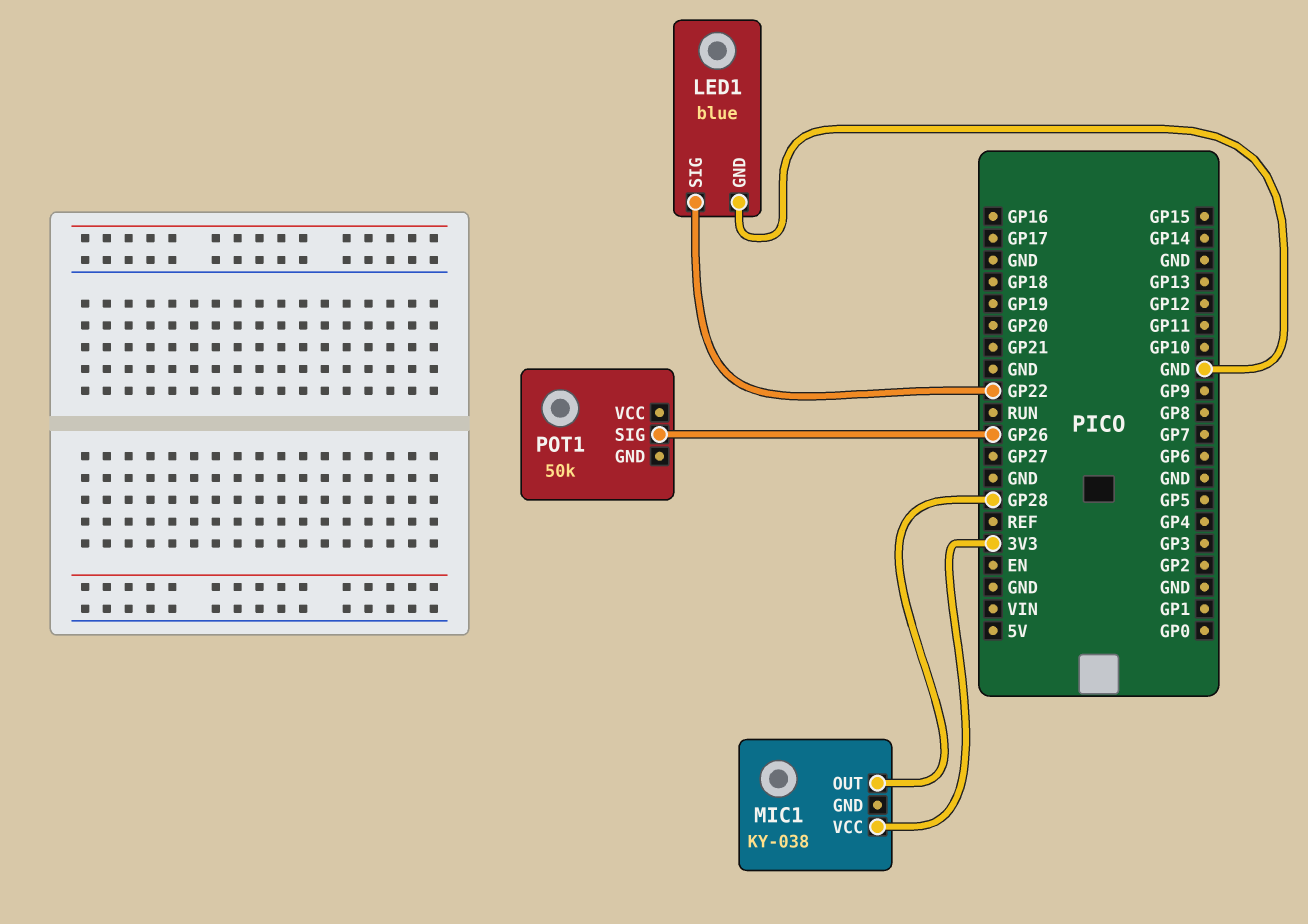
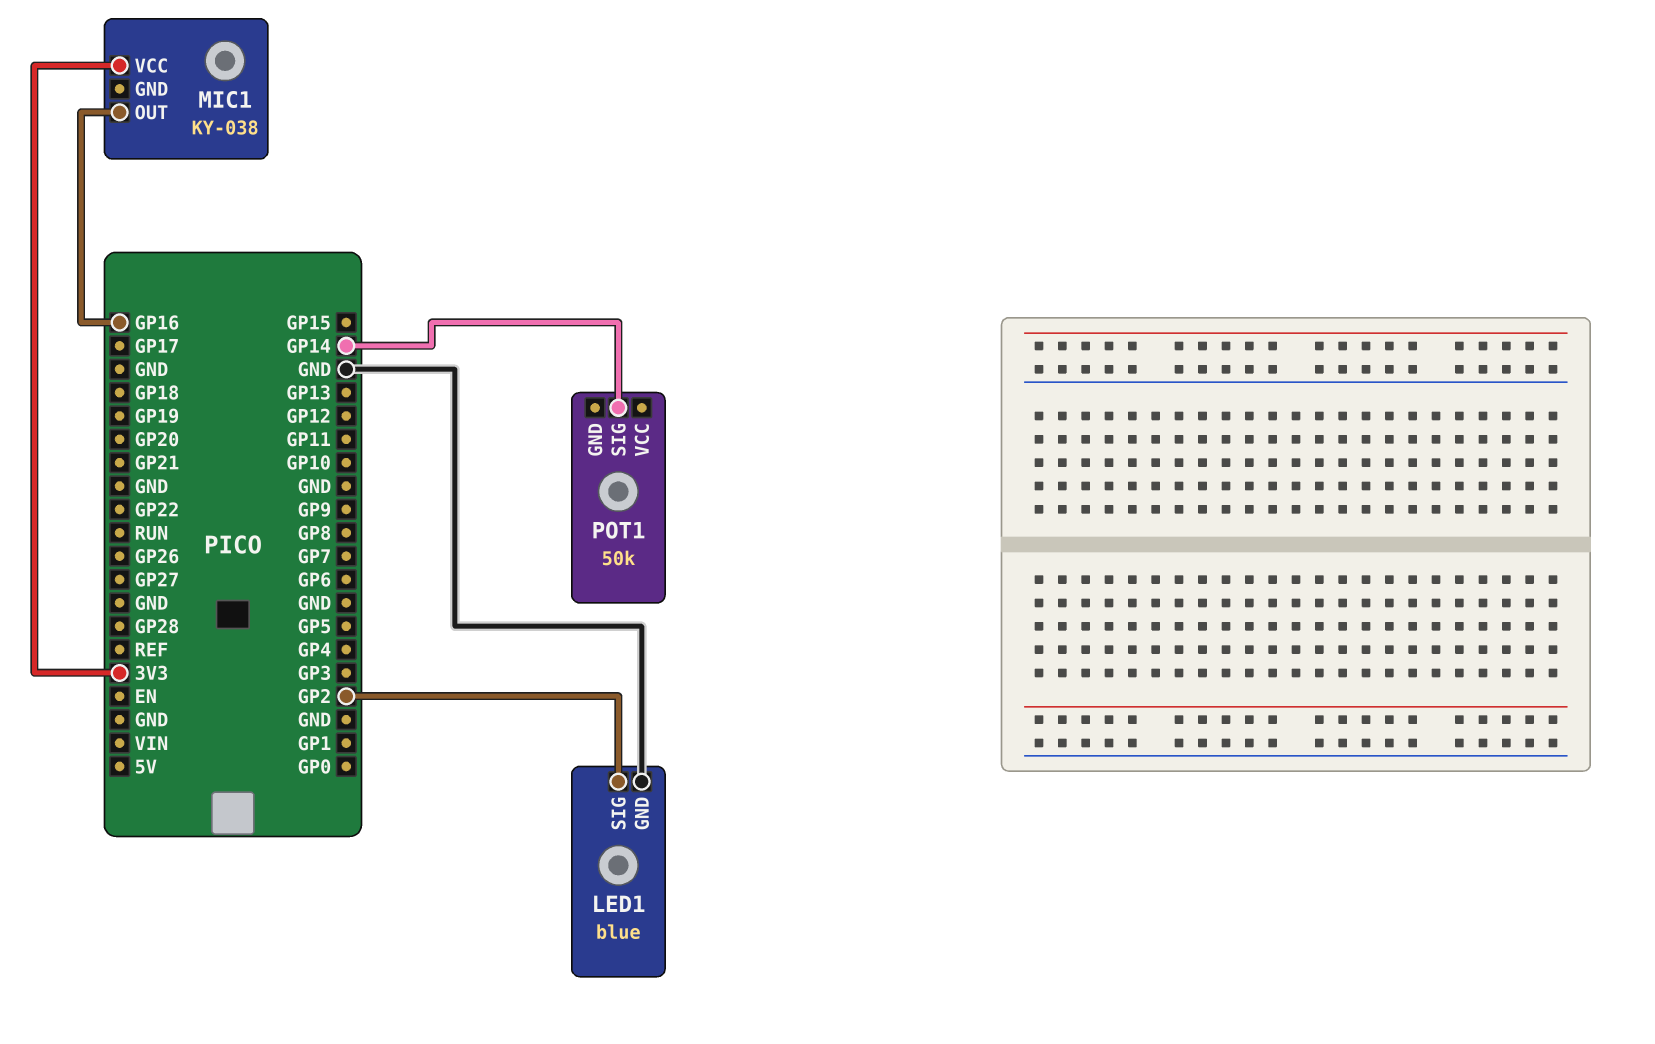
LED1 pin SIG: GP22 -> GP2
MIC1 pin OUT: GP28 -> GP16
POT1 pin SIG: GP26 -> GP14

